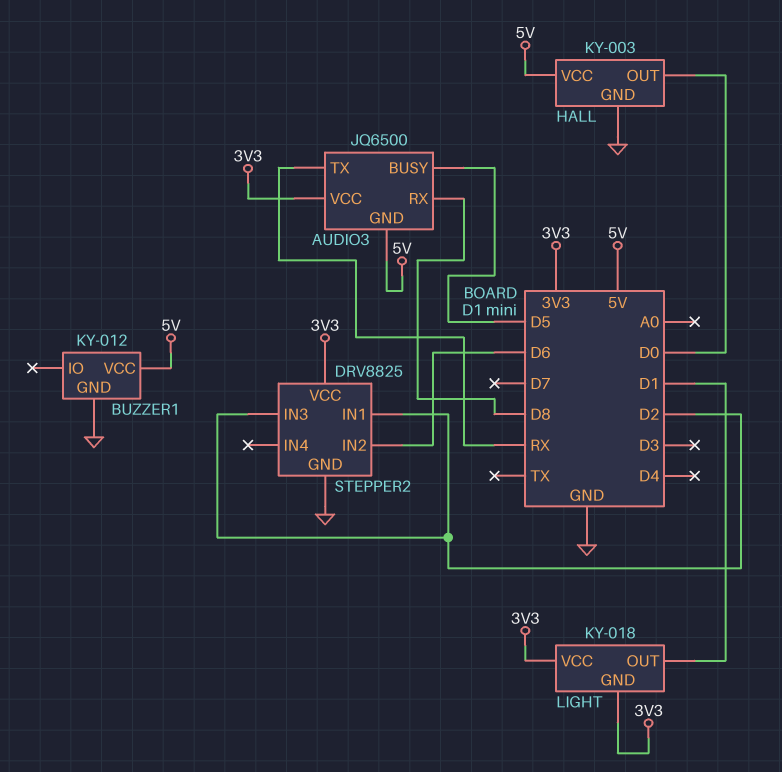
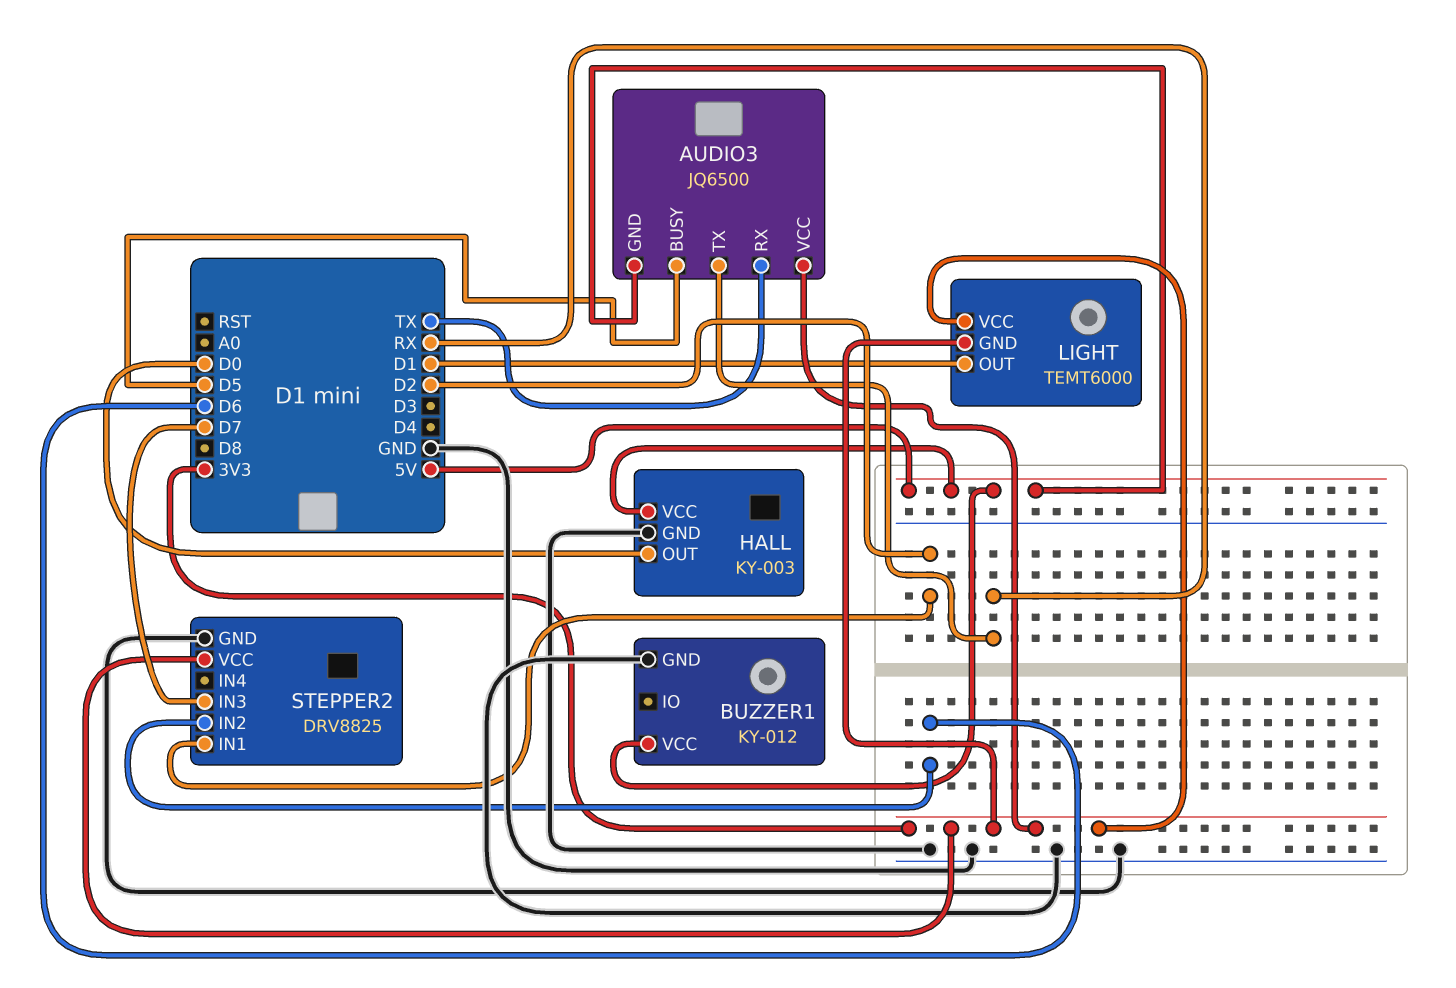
AUDIO3 pin RX: D8 -> TX
LIGHT: KY-018 -> TEMT6000
STEPPER2 pin IN3: D2 -> D7

